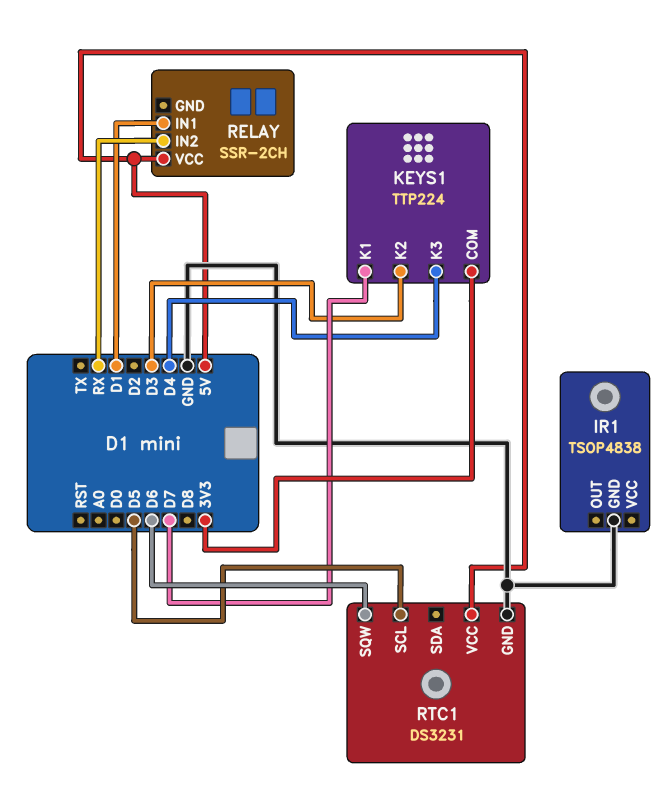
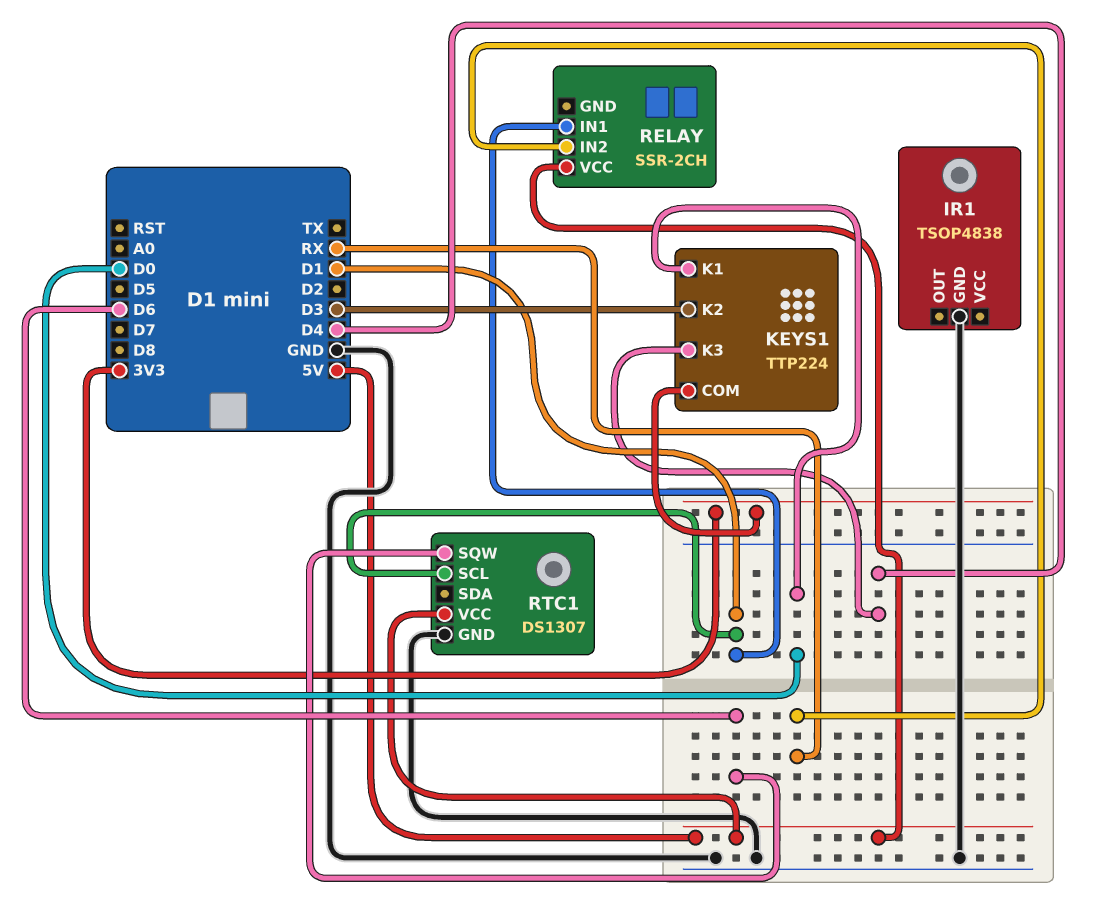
KEYS1 pin K1: D7 -> D0
RTC1: DS3231 -> DS1307
RTC1 pin SCL: D5 -> D1

